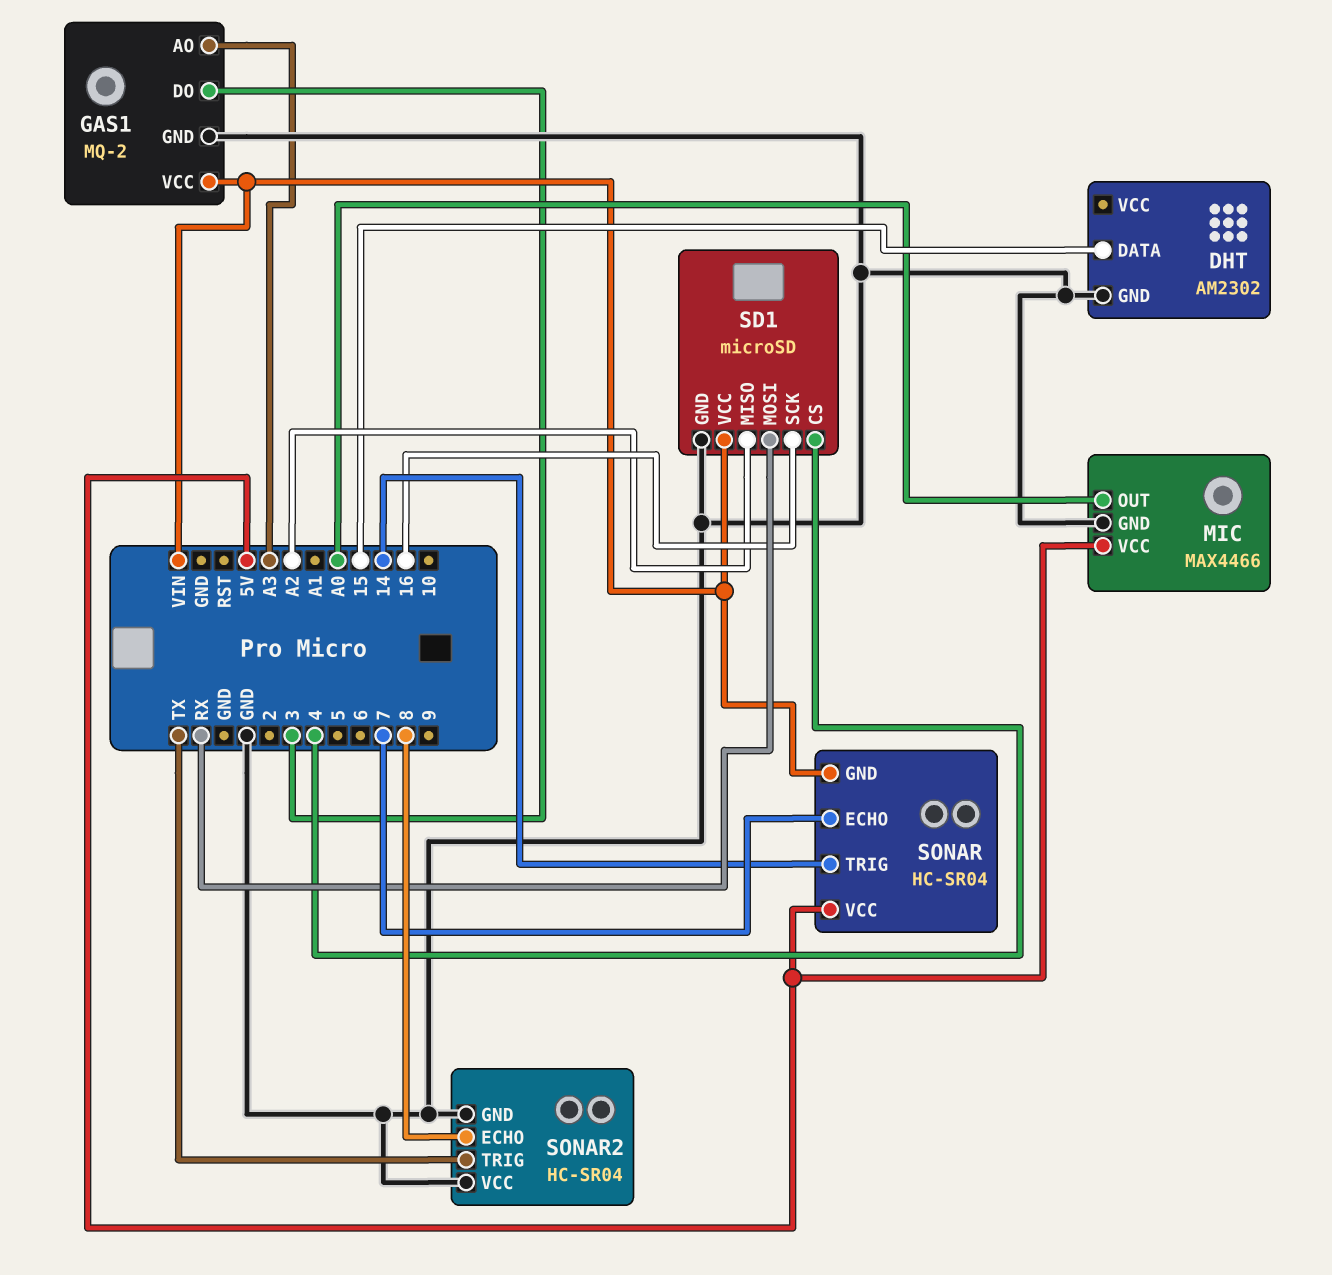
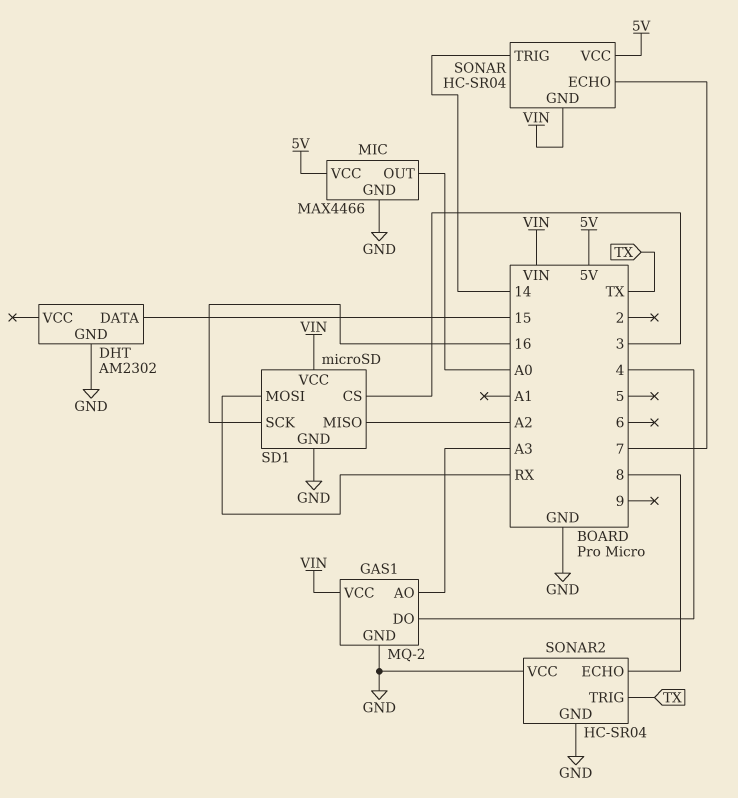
GAS1 pin DO: 3 -> 4
SD1 pin CS: 4 -> 3

